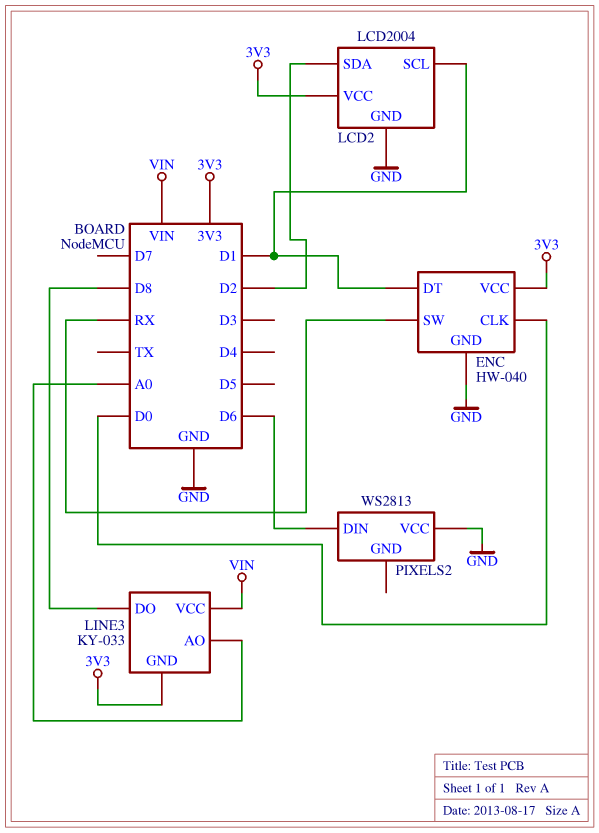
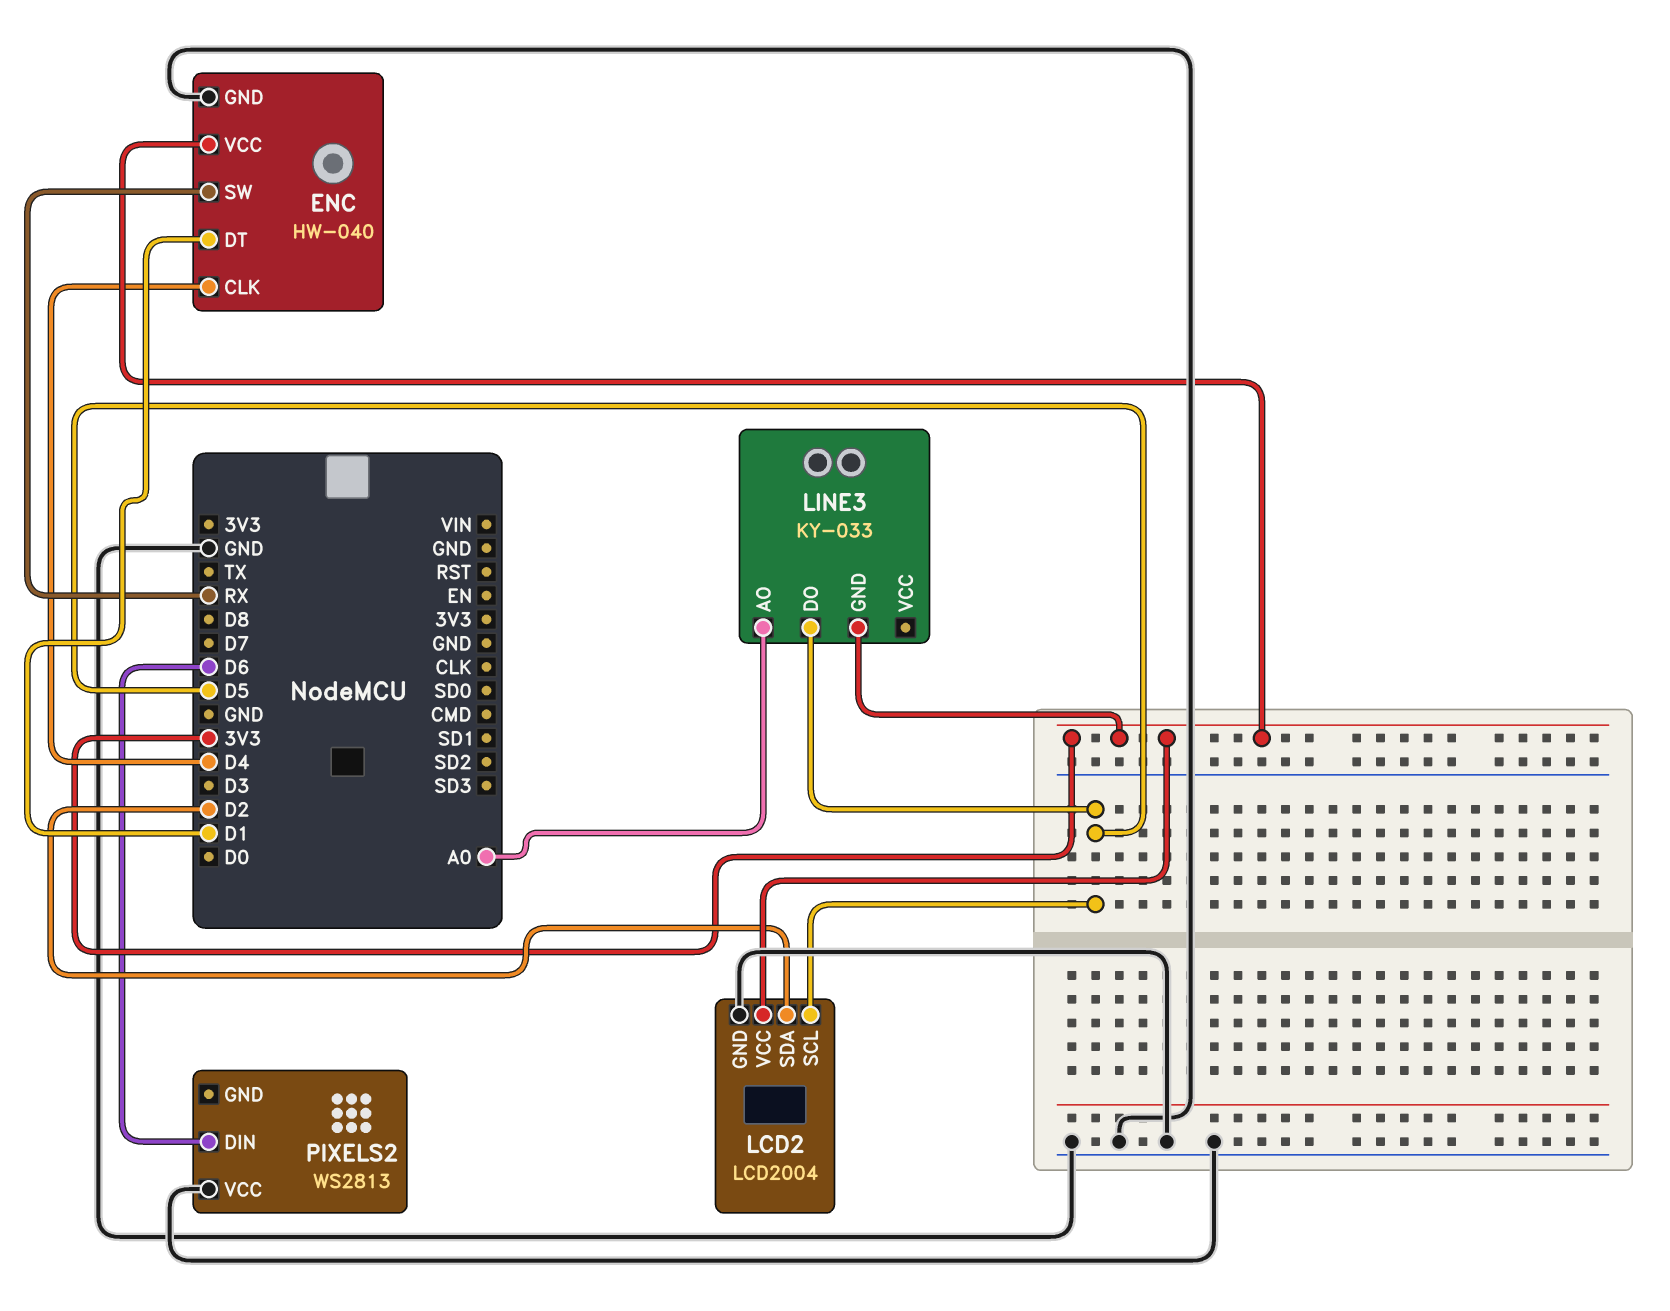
ENC pin CLK: D0 -> D4
LCD2 pin SCL: D1 -> D5
LINE3 pin DO: D8 -> D5
LINE3 pin VCC: VIN -> none

